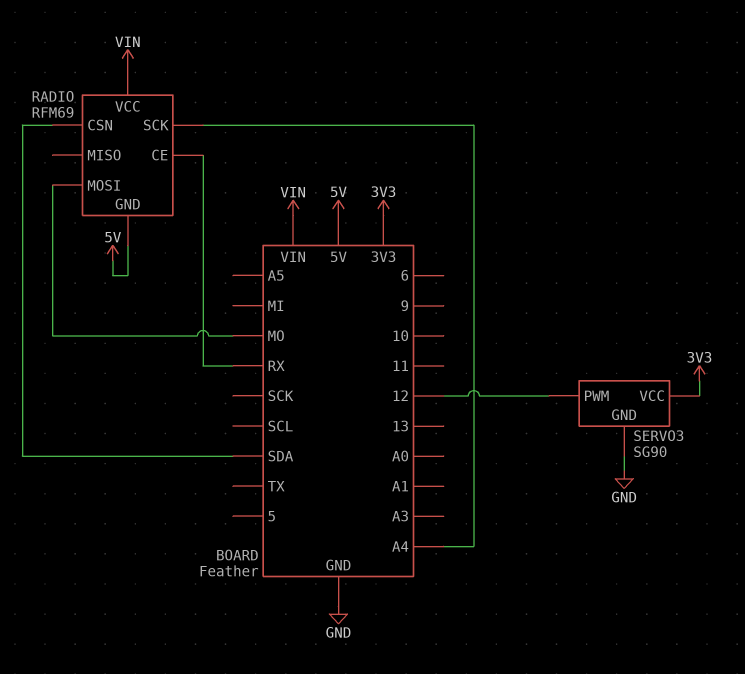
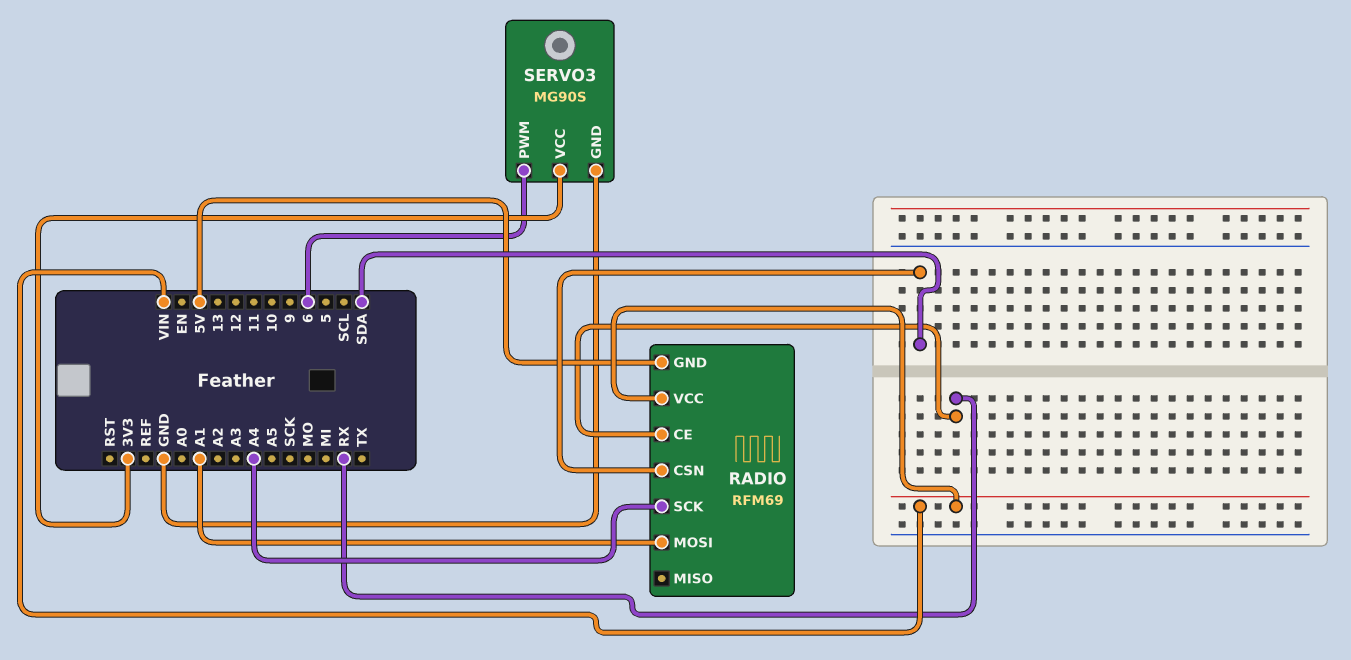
RADIO pin MOSI: MO -> A1
SERVO3: SG90 -> MG90S
SERVO3 pin PWM: 12 -> 6

